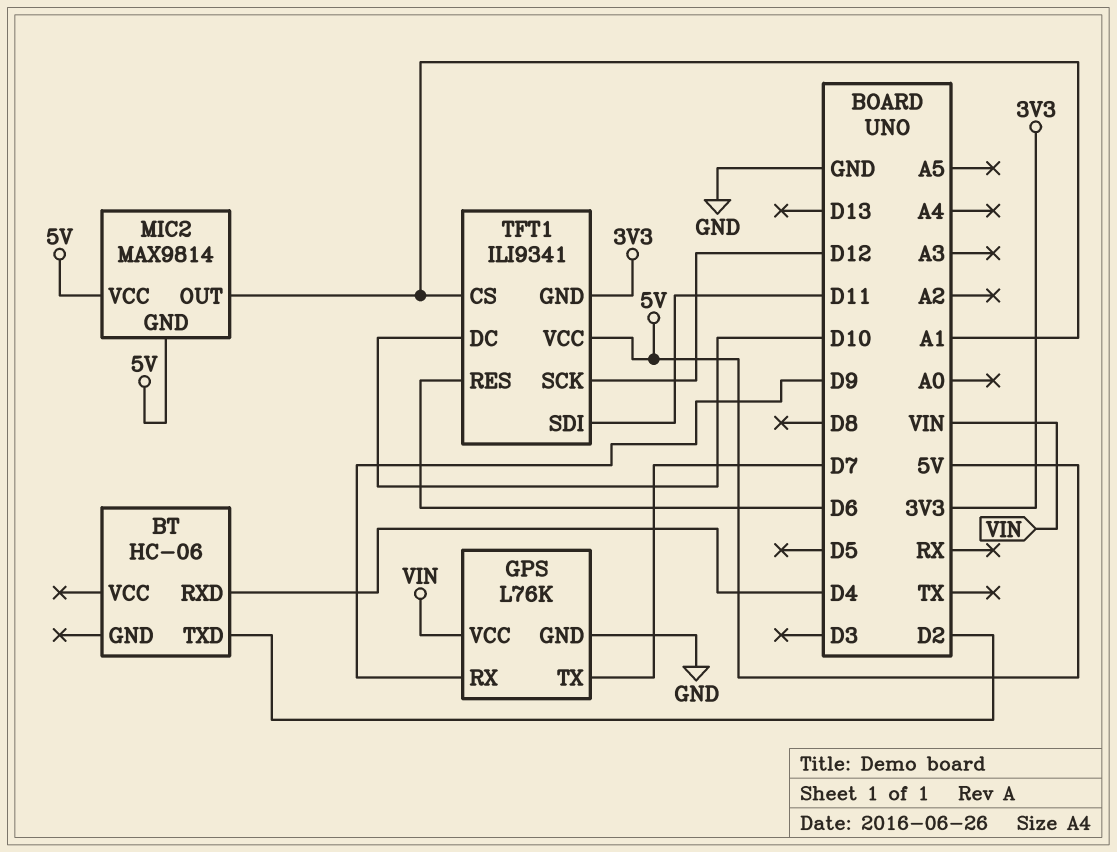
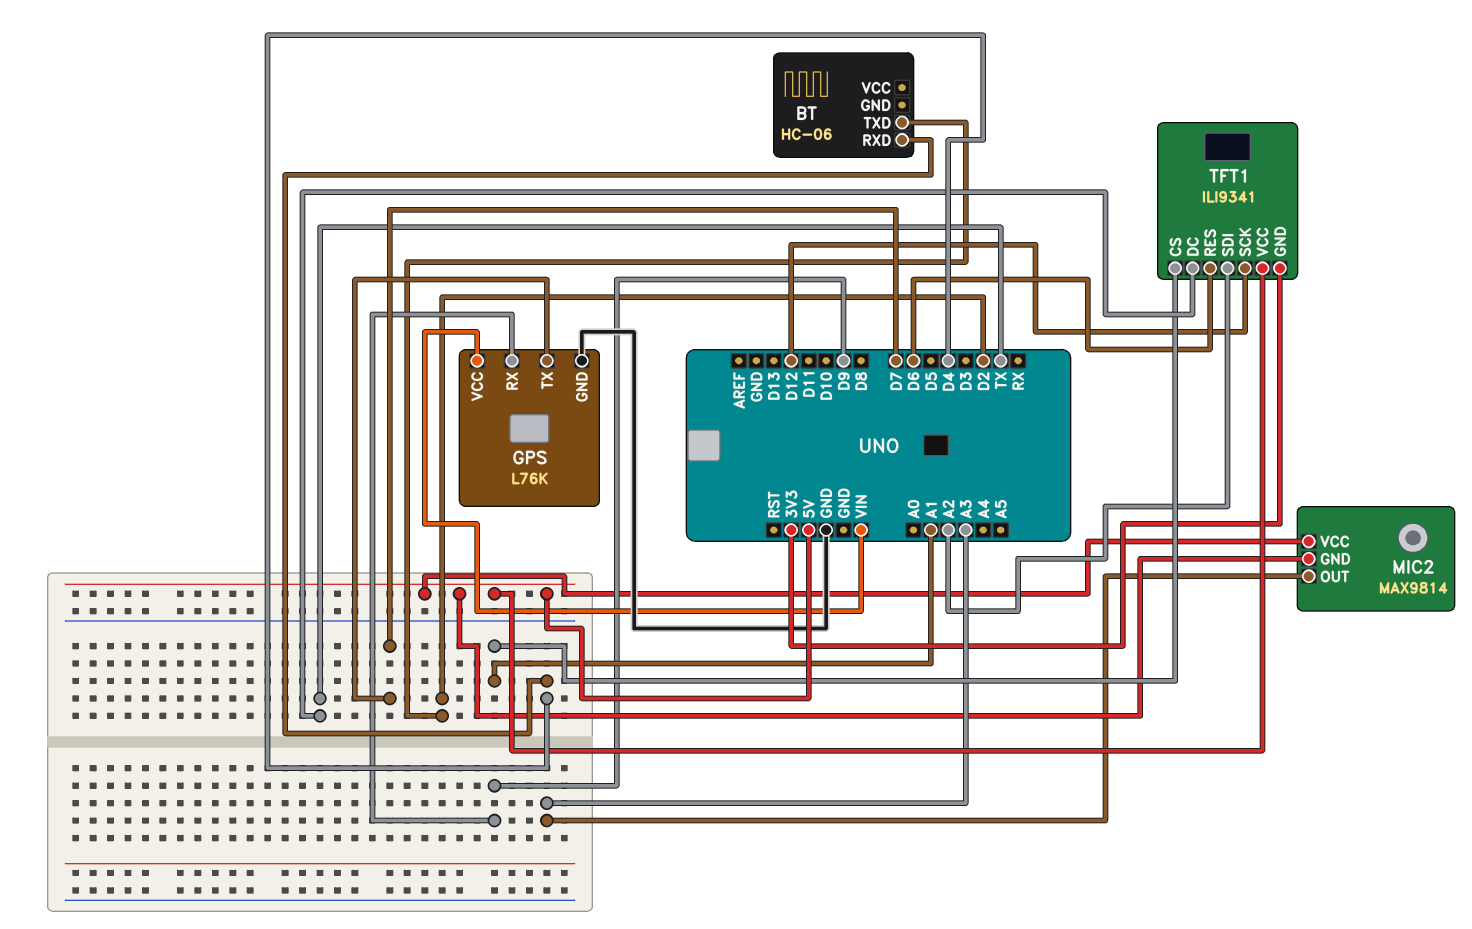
MIC2 pin OUT: A1 -> A3
TFT1 pin DC: D10 -> TX
TFT1 pin SDI: D11 -> A2

